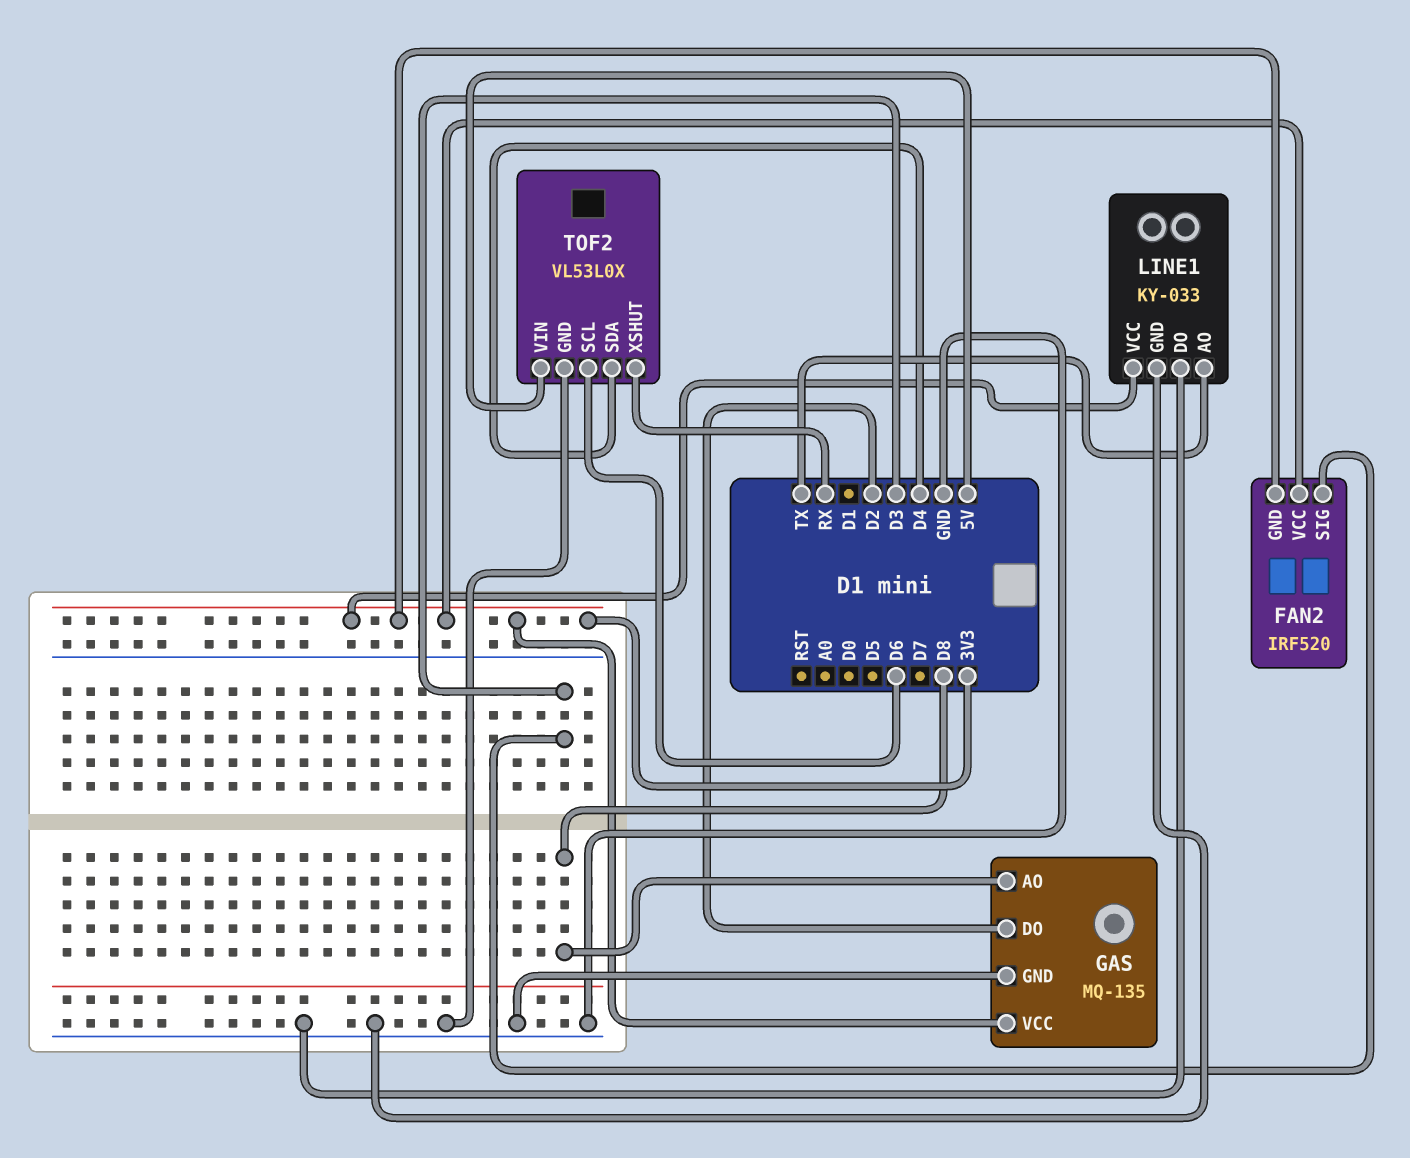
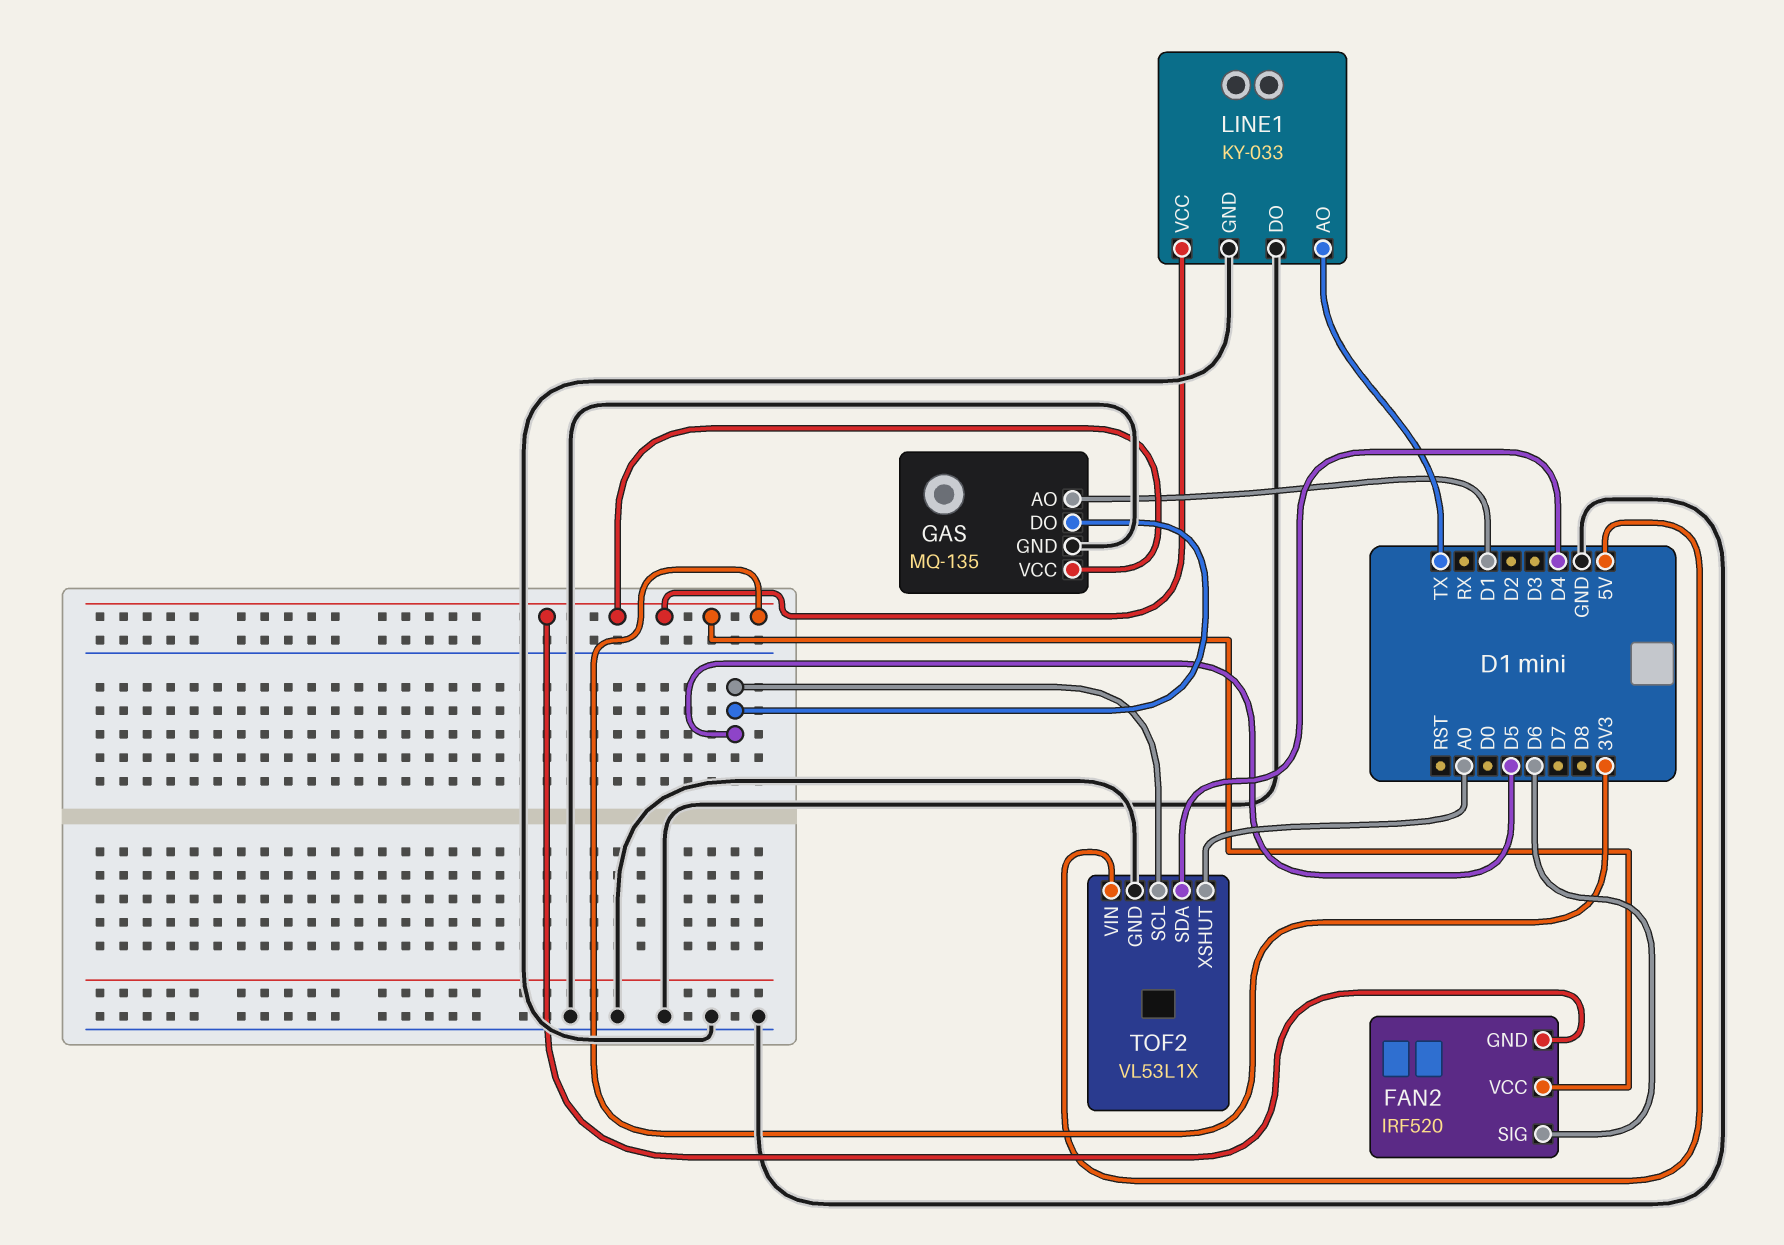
FAN2 pin SIG: D3 -> D6
GAS pin AO: D8 -> D1
GAS pin DO: D2 -> D5
TOF2: VL53L0X -> VL53L1X
TOF2 pin SCL: D6 -> D5
TOF2 pin XSHUT: RX -> A0

